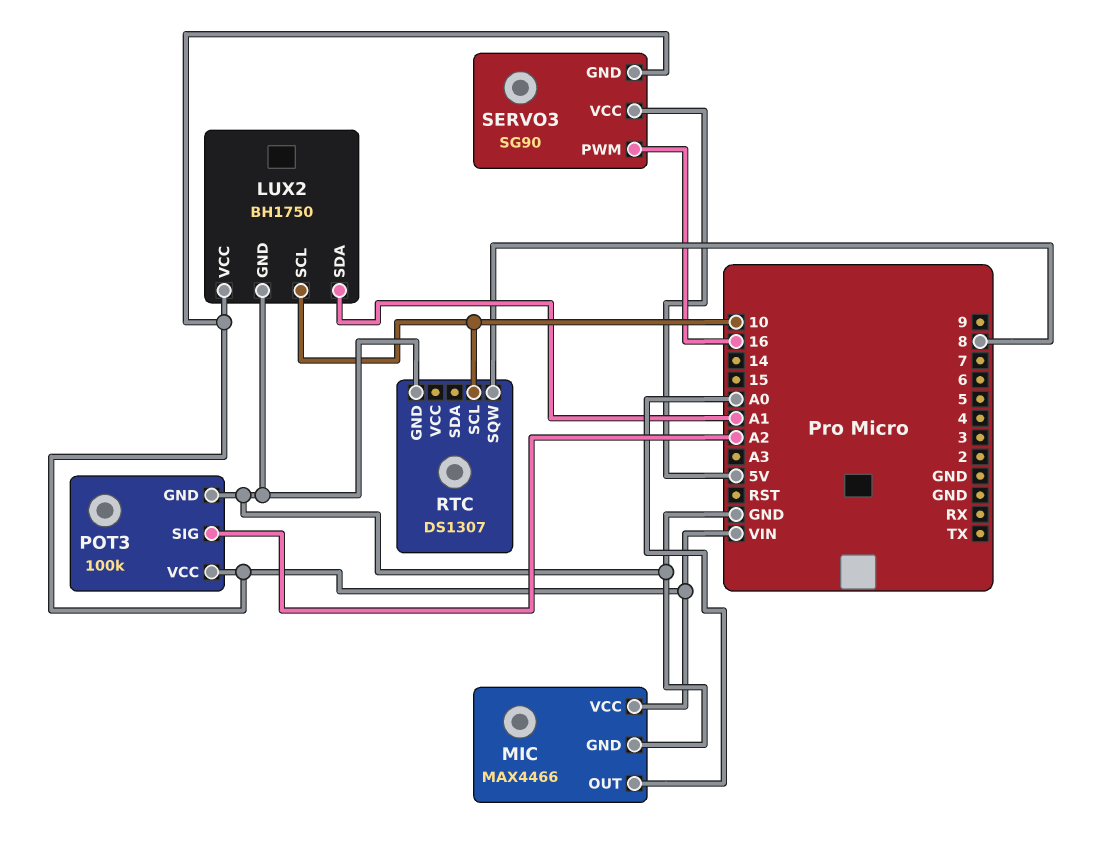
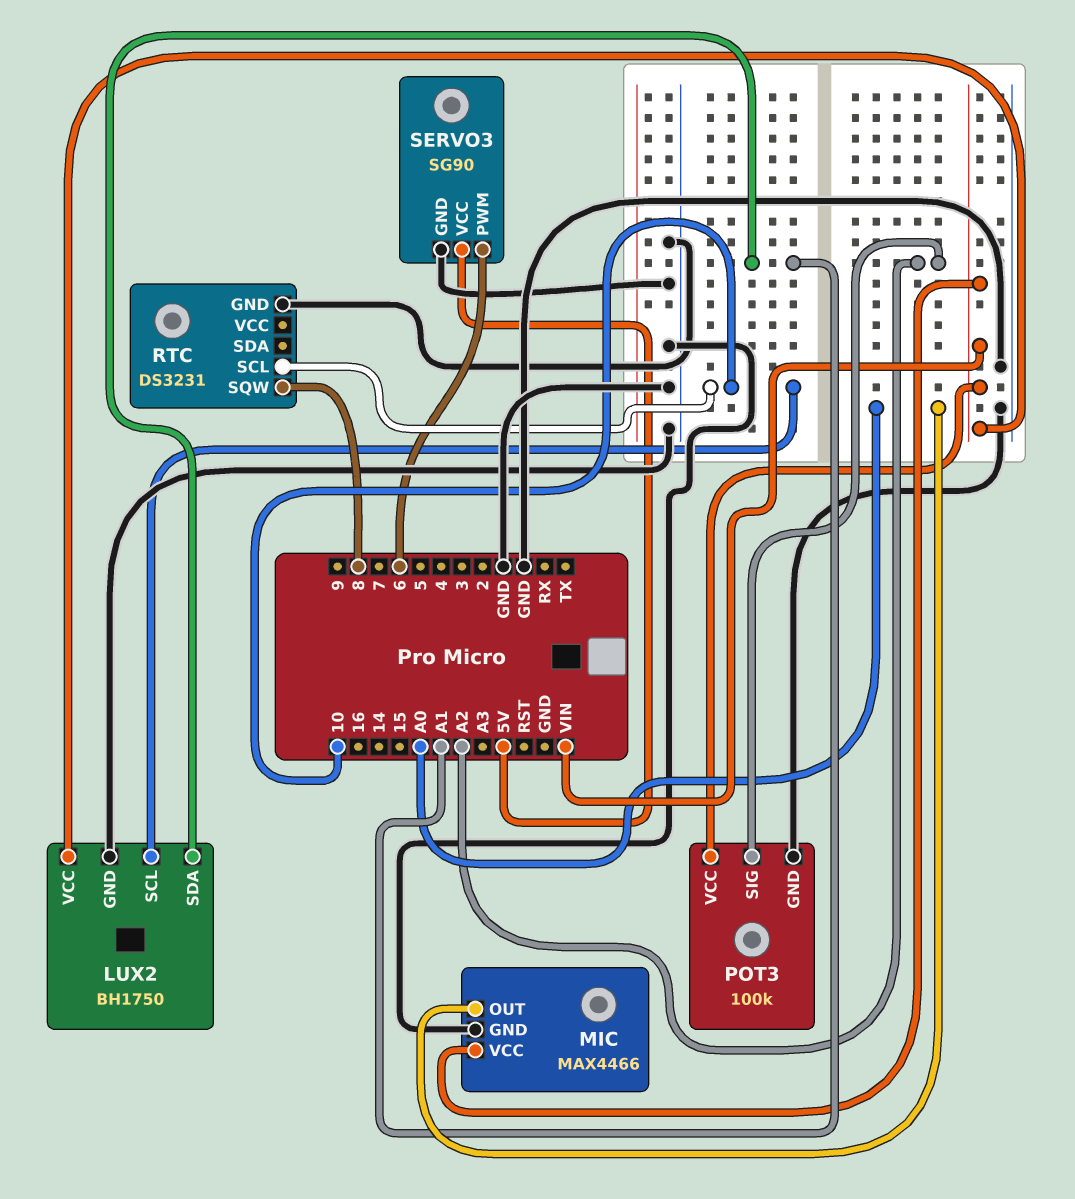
RTC: DS1307 -> DS3231
SERVO3 pin GND: VIN -> GND
SERVO3 pin PWM: 16 -> 6

